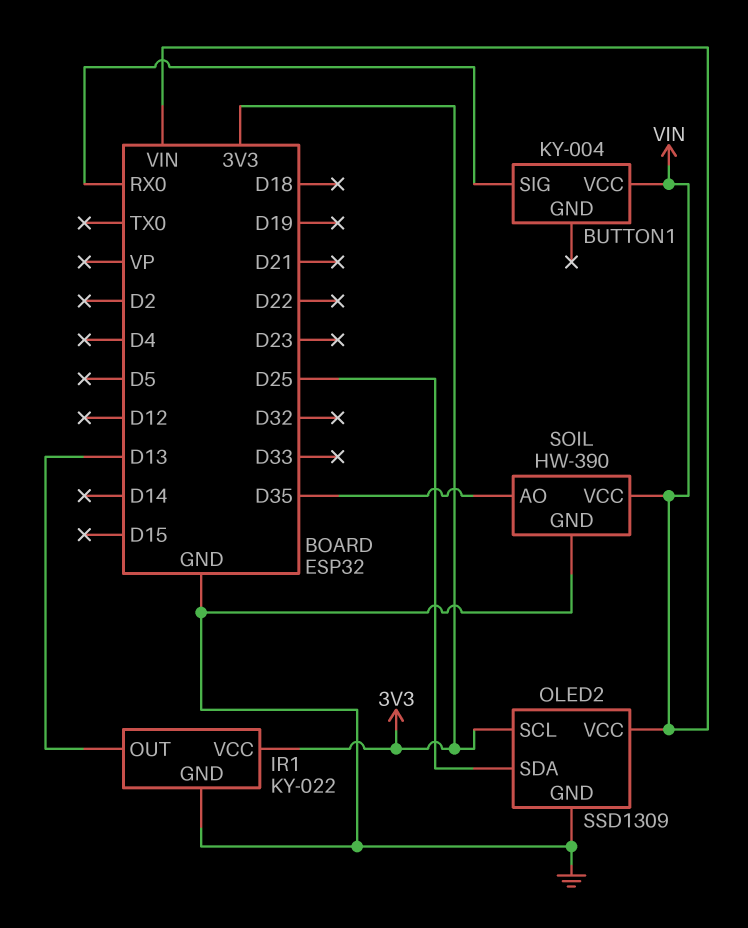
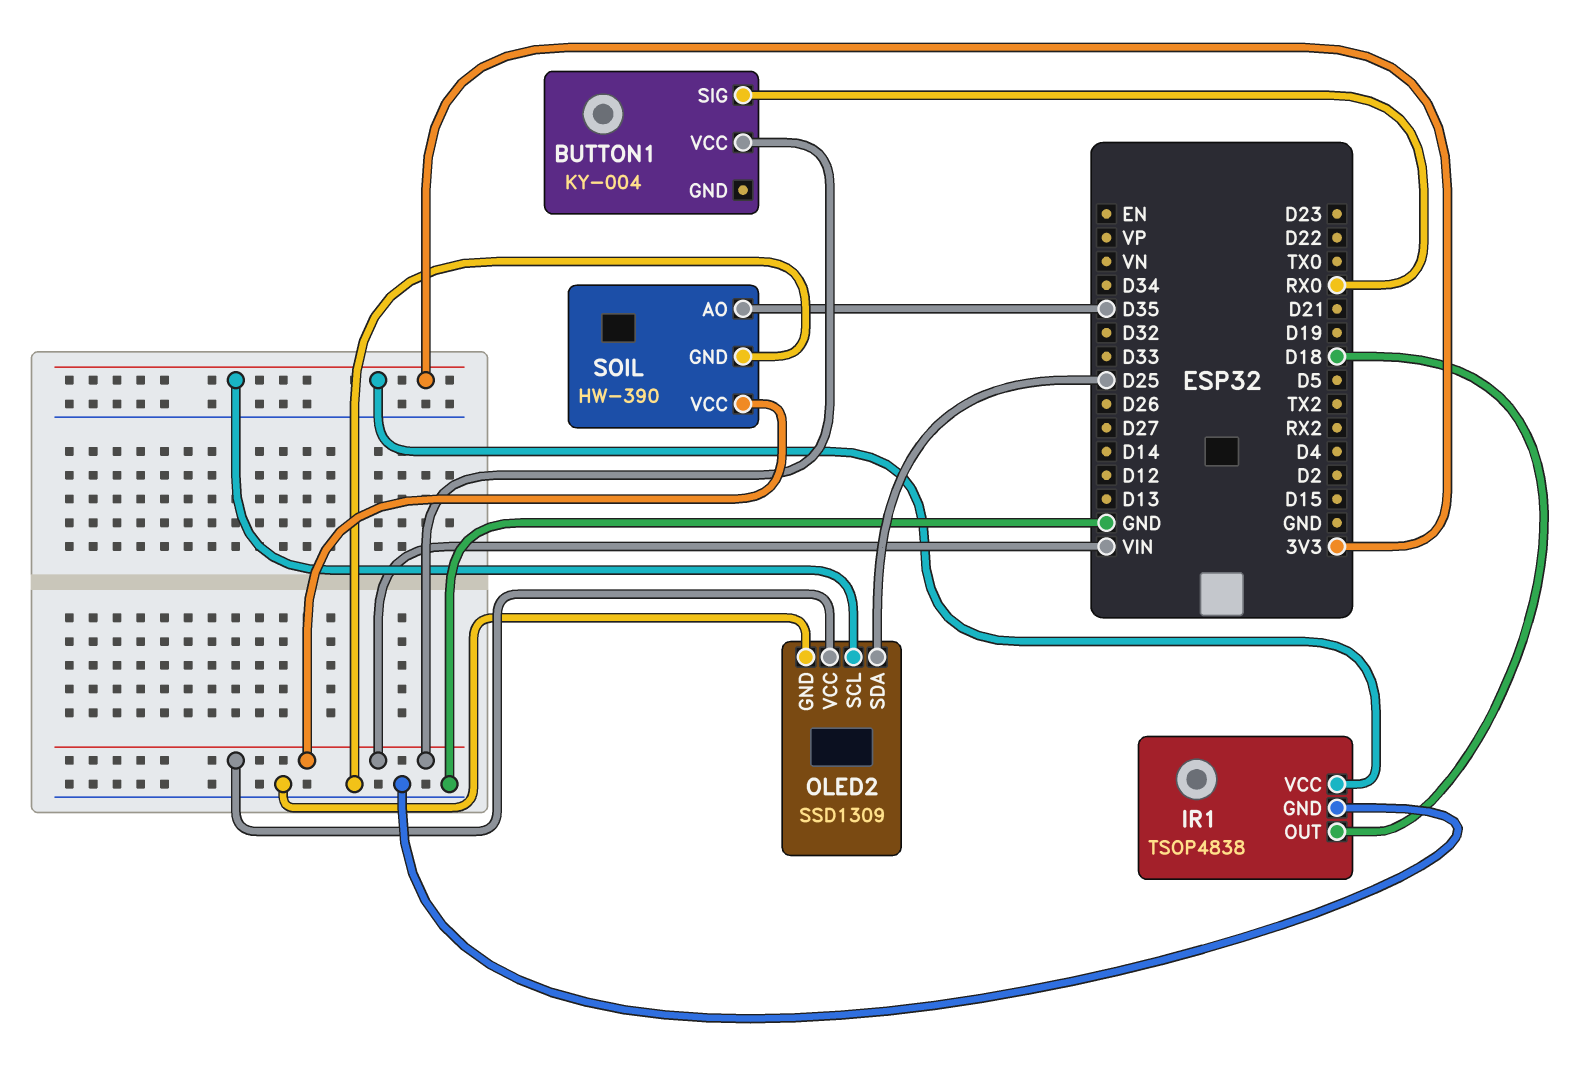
IR1: KY-022 -> TSOP4838
IR1 pin OUT: D13 -> D18

